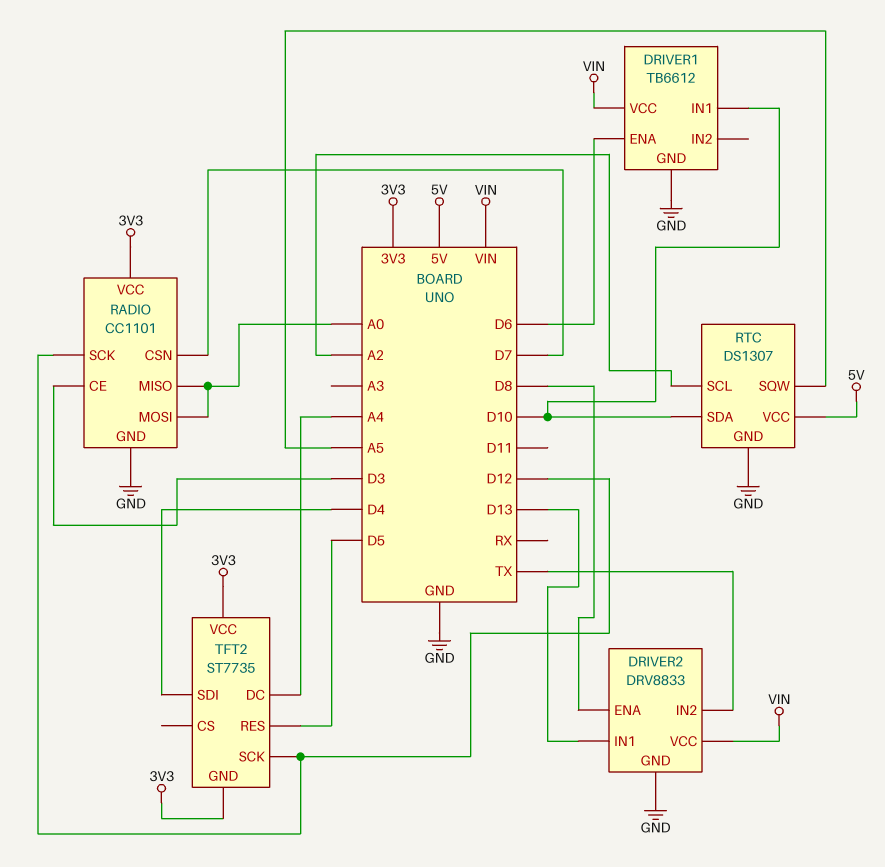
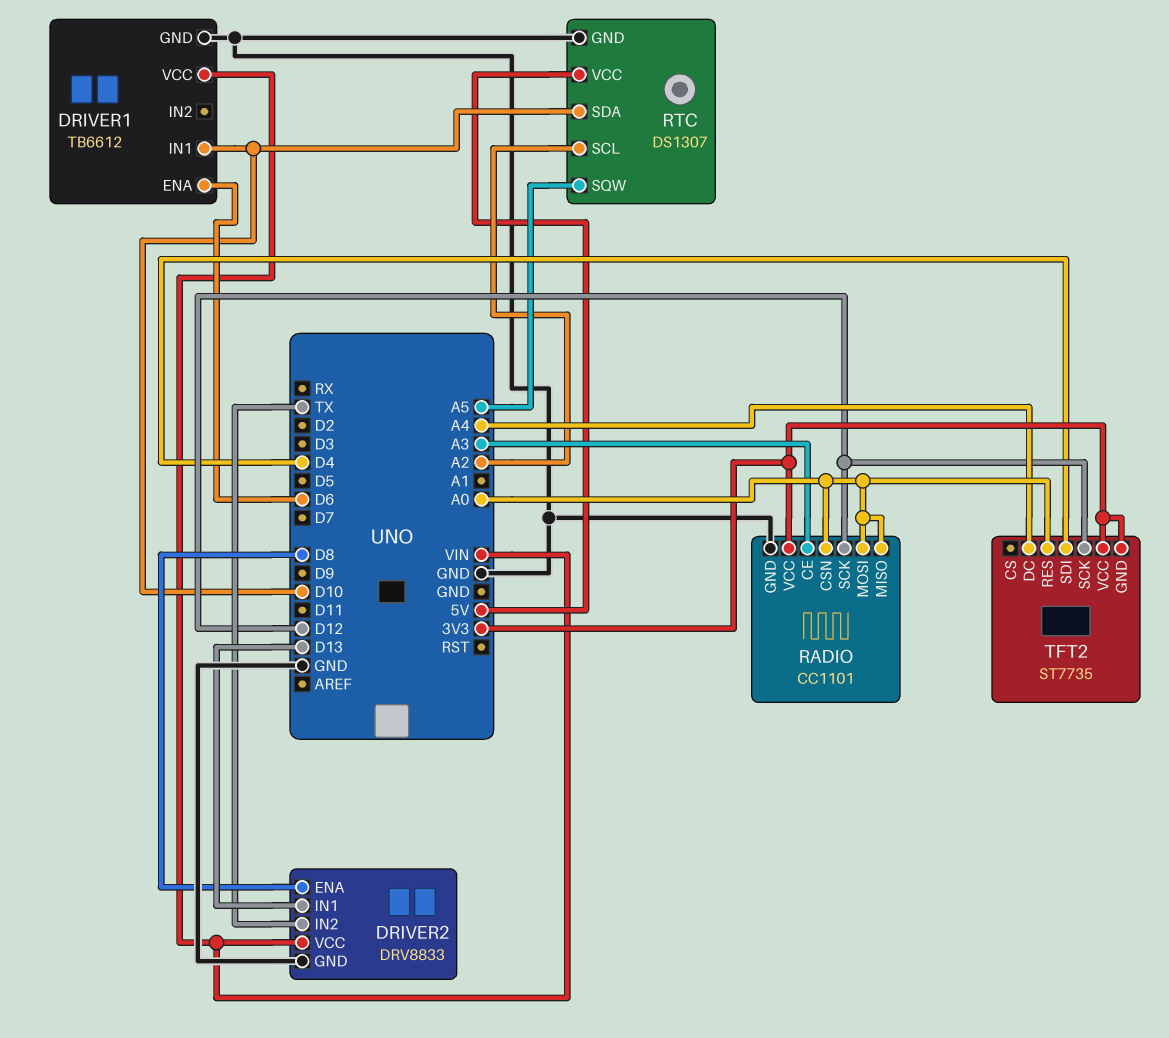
RADIO pin CE: D3 -> A3
RADIO pin CSN: D7 -> A0
TFT2 pin RES: D5 -> A0

